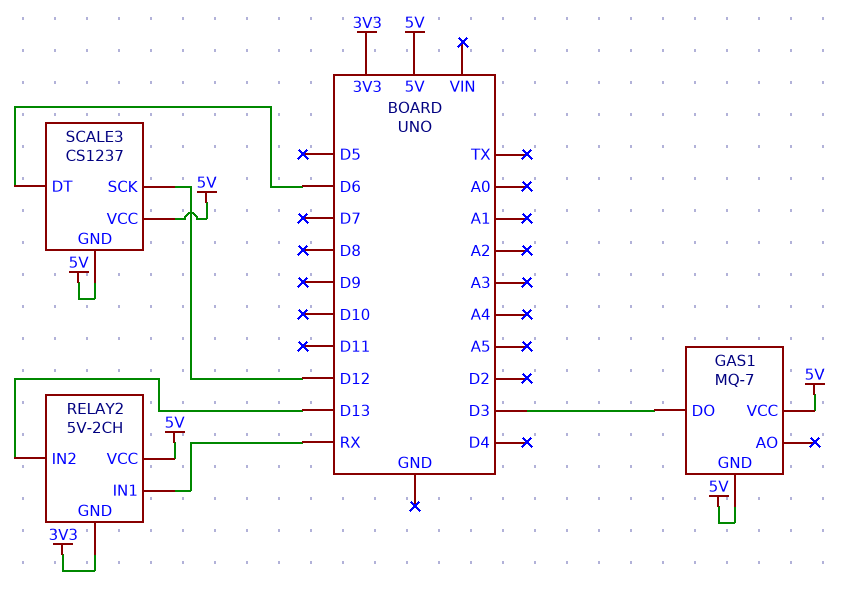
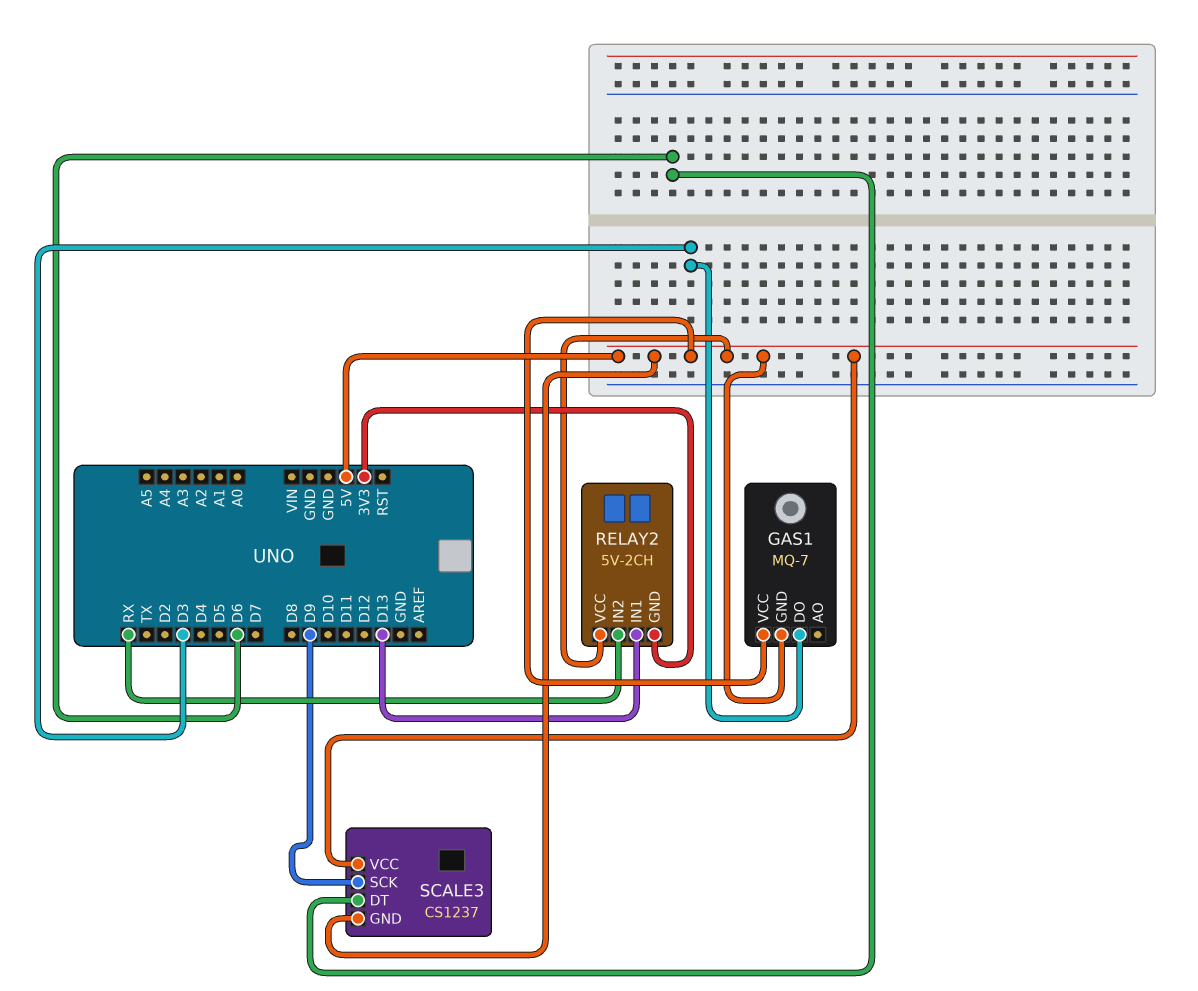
RELAY2 pin IN1: RX -> D13
RELAY2 pin IN2: D13 -> RX
SCALE3 pin SCK: D12 -> D9

